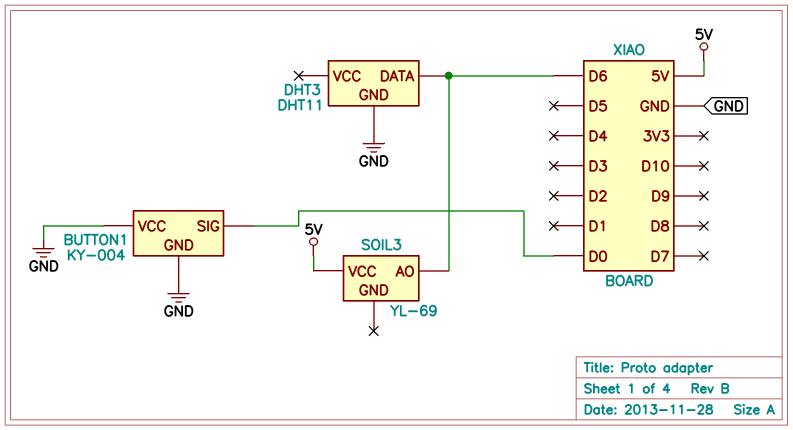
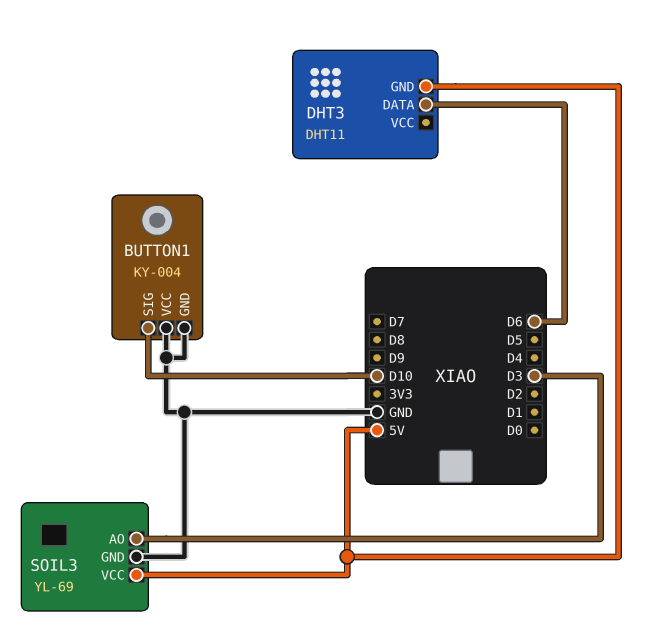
BUTTON1 pin SIG: D0 -> D10
DHT3 pin GND: GND -> 5V
SOIL3 pin AO: D6 -> D3
SOIL3 pin GND: none -> GND

